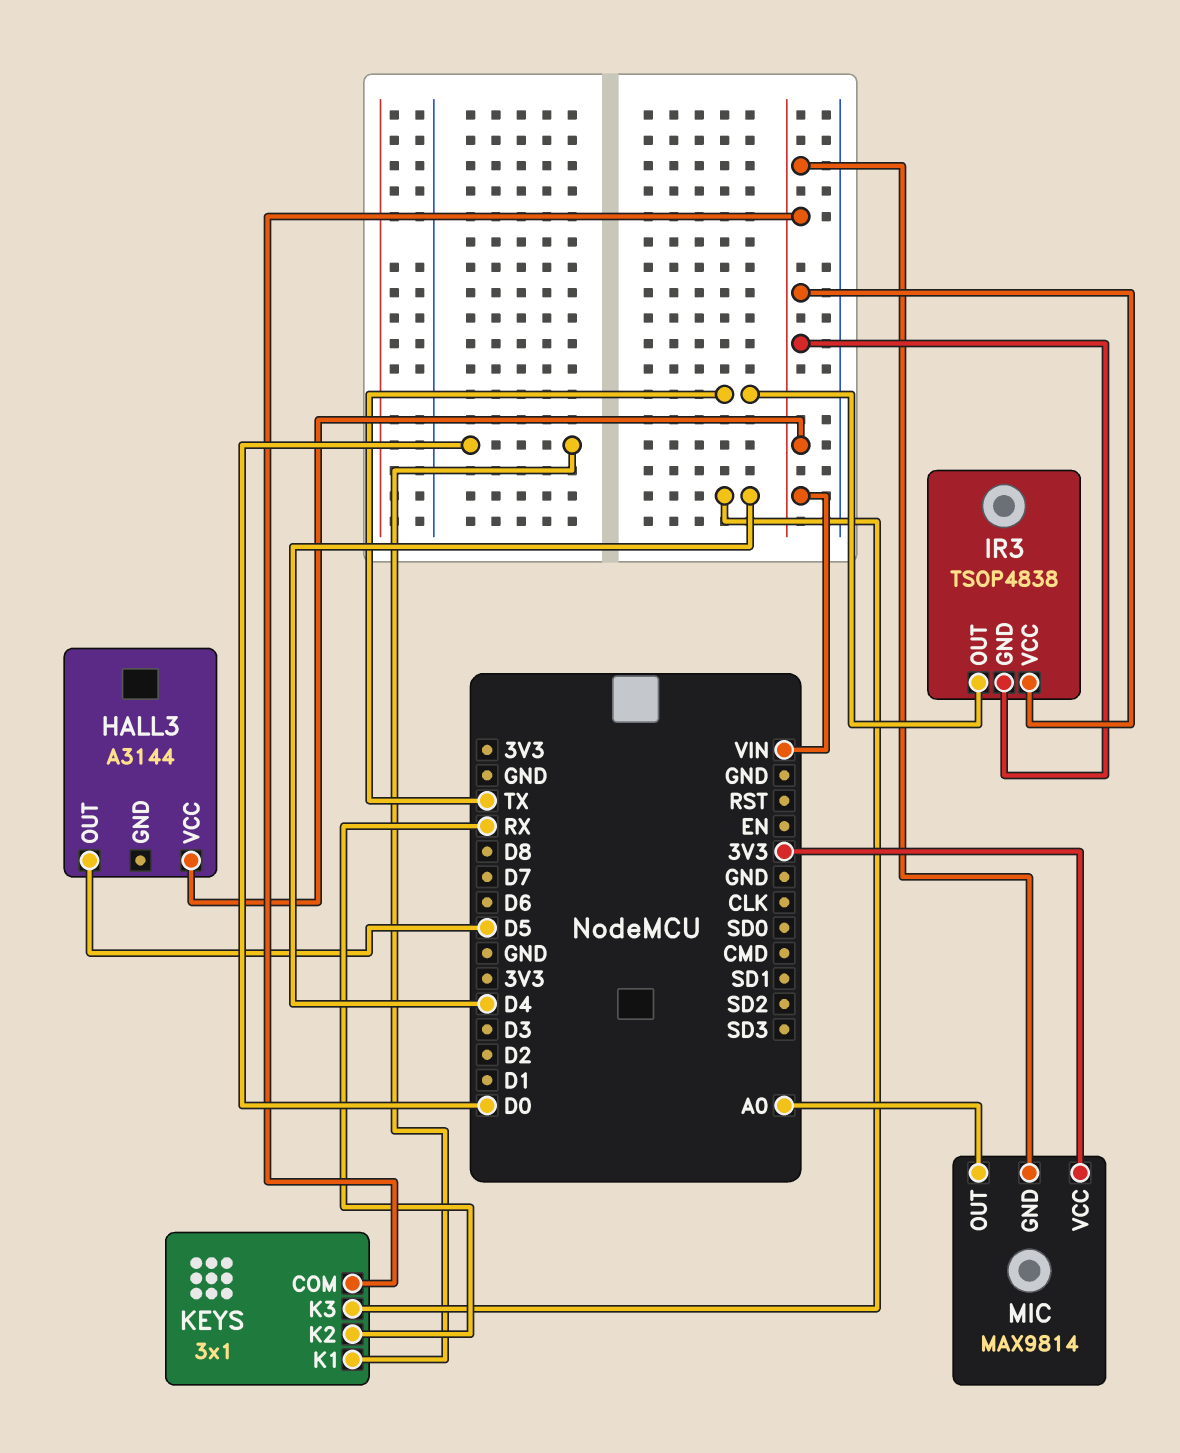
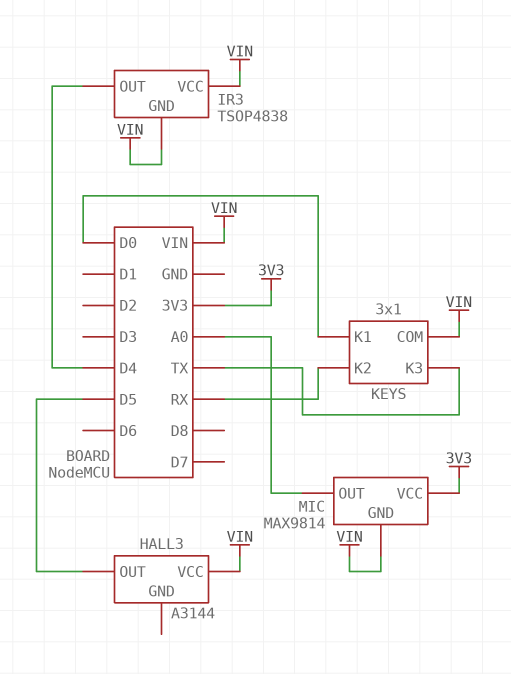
IR3 pin OUT: TX -> D4
KEYS pin K3: D4 -> TX

